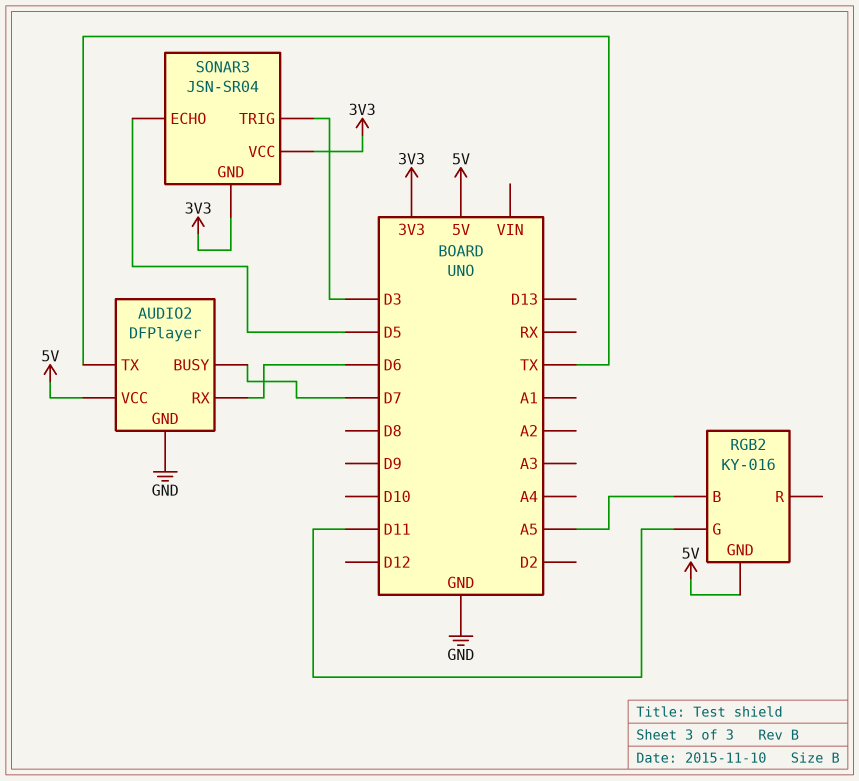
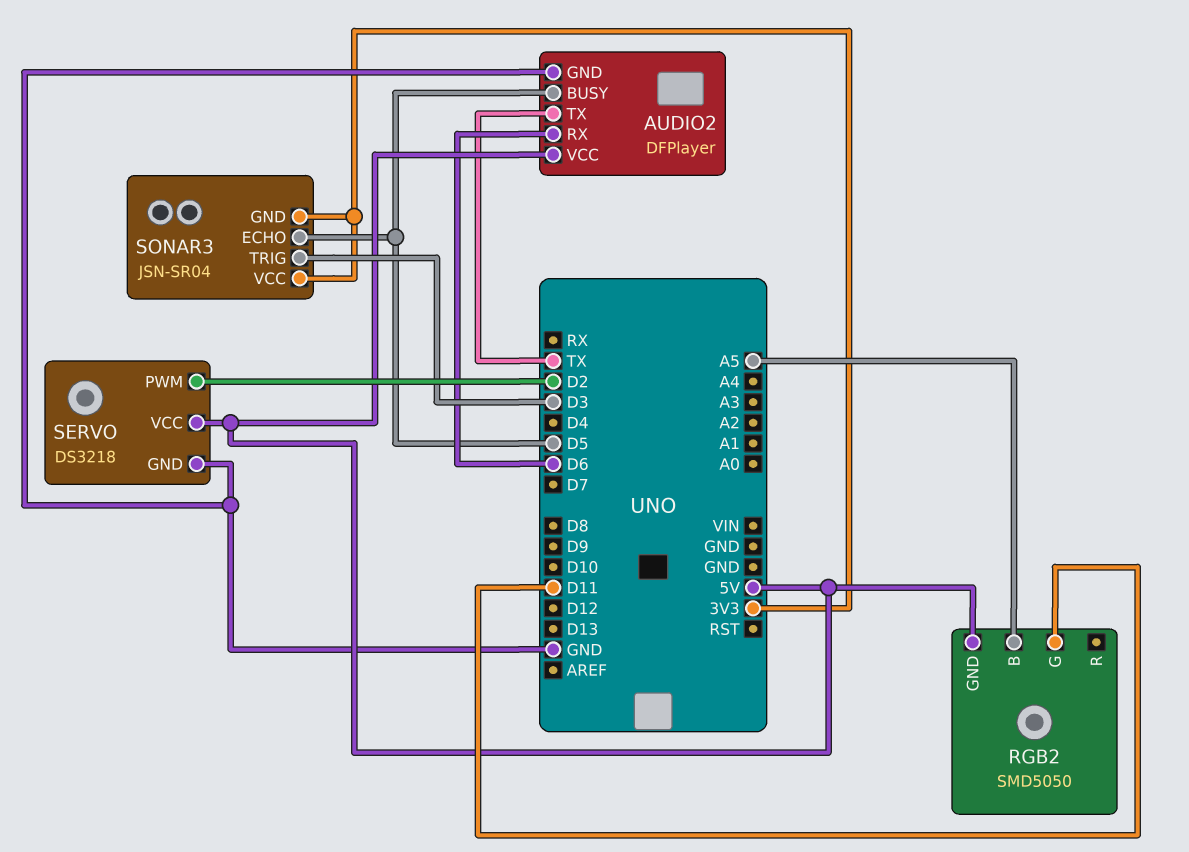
AUDIO2 pin BUSY: D7 -> D5
RGB2: KY-016 -> SMD5050
SERVO: none -> DS3218
SERVO pin GND: none -> GND
SERVO pin PWM: none -> D2
SERVO pin VCC: none -> 5V

